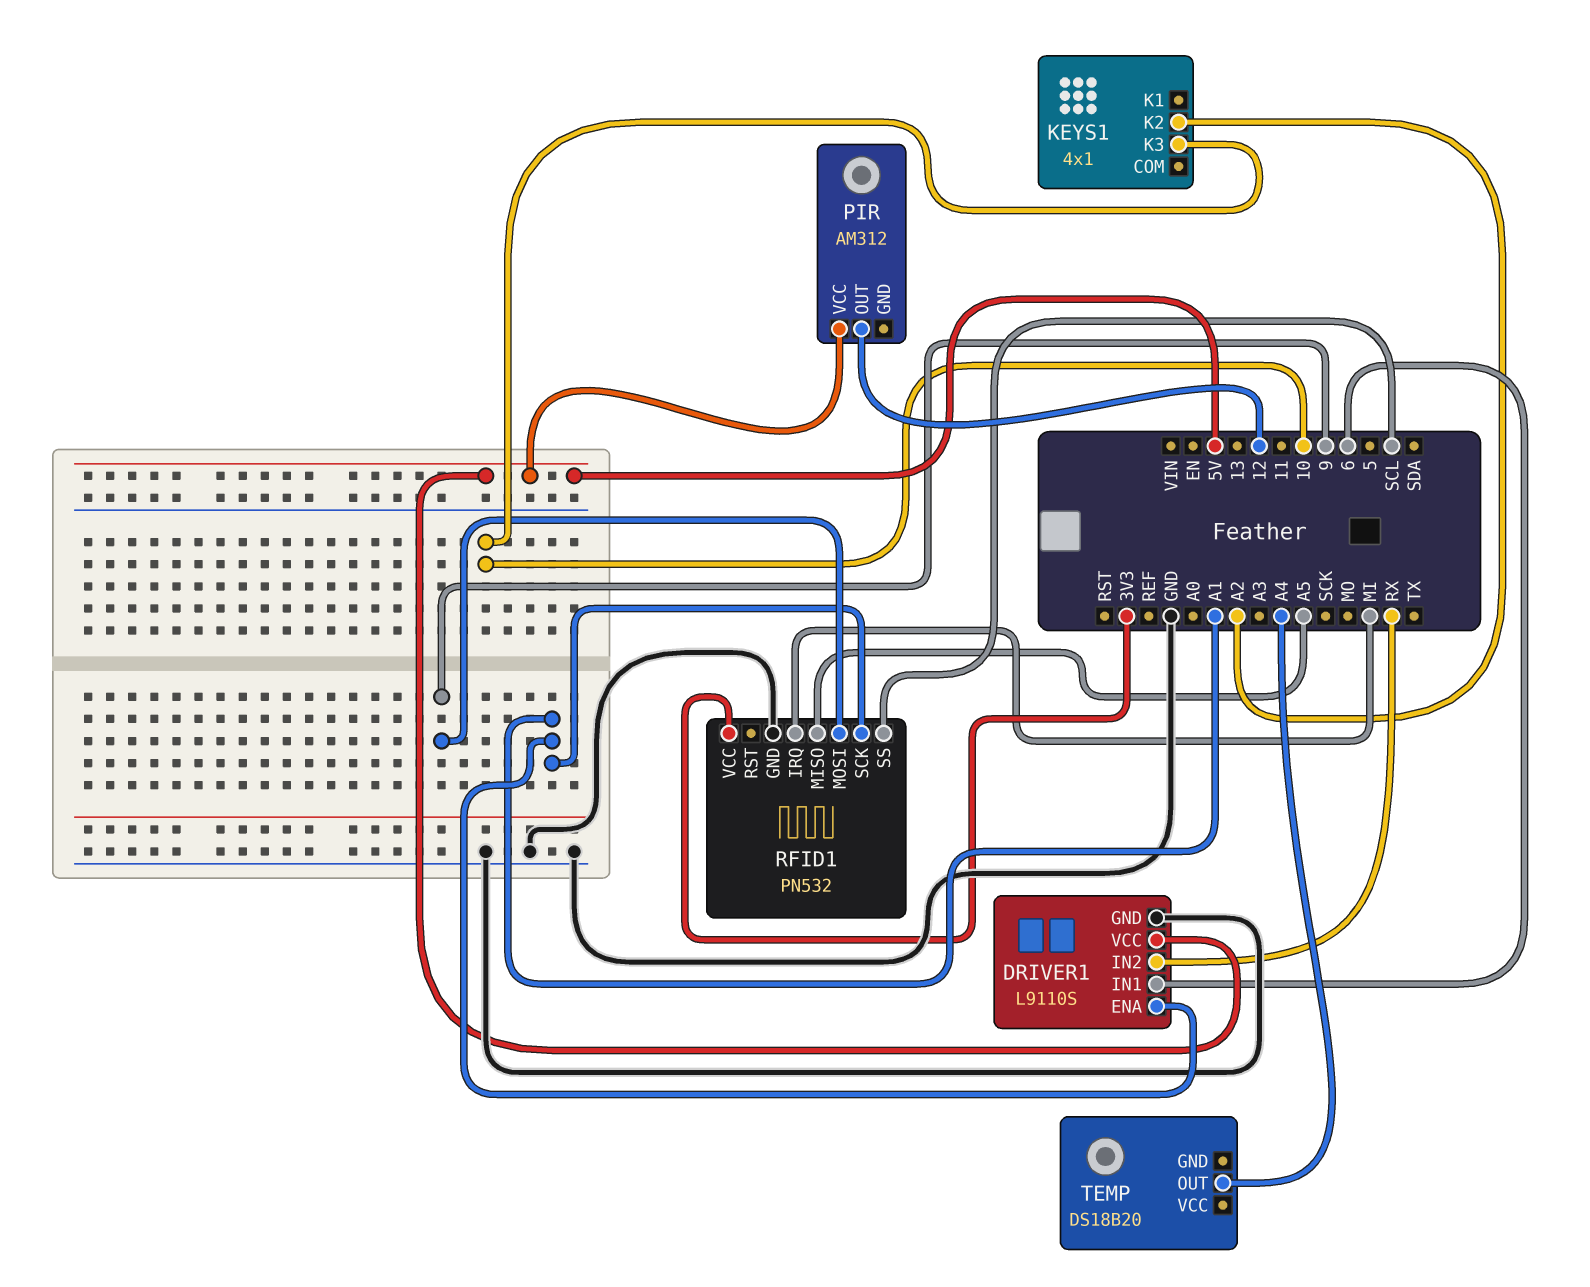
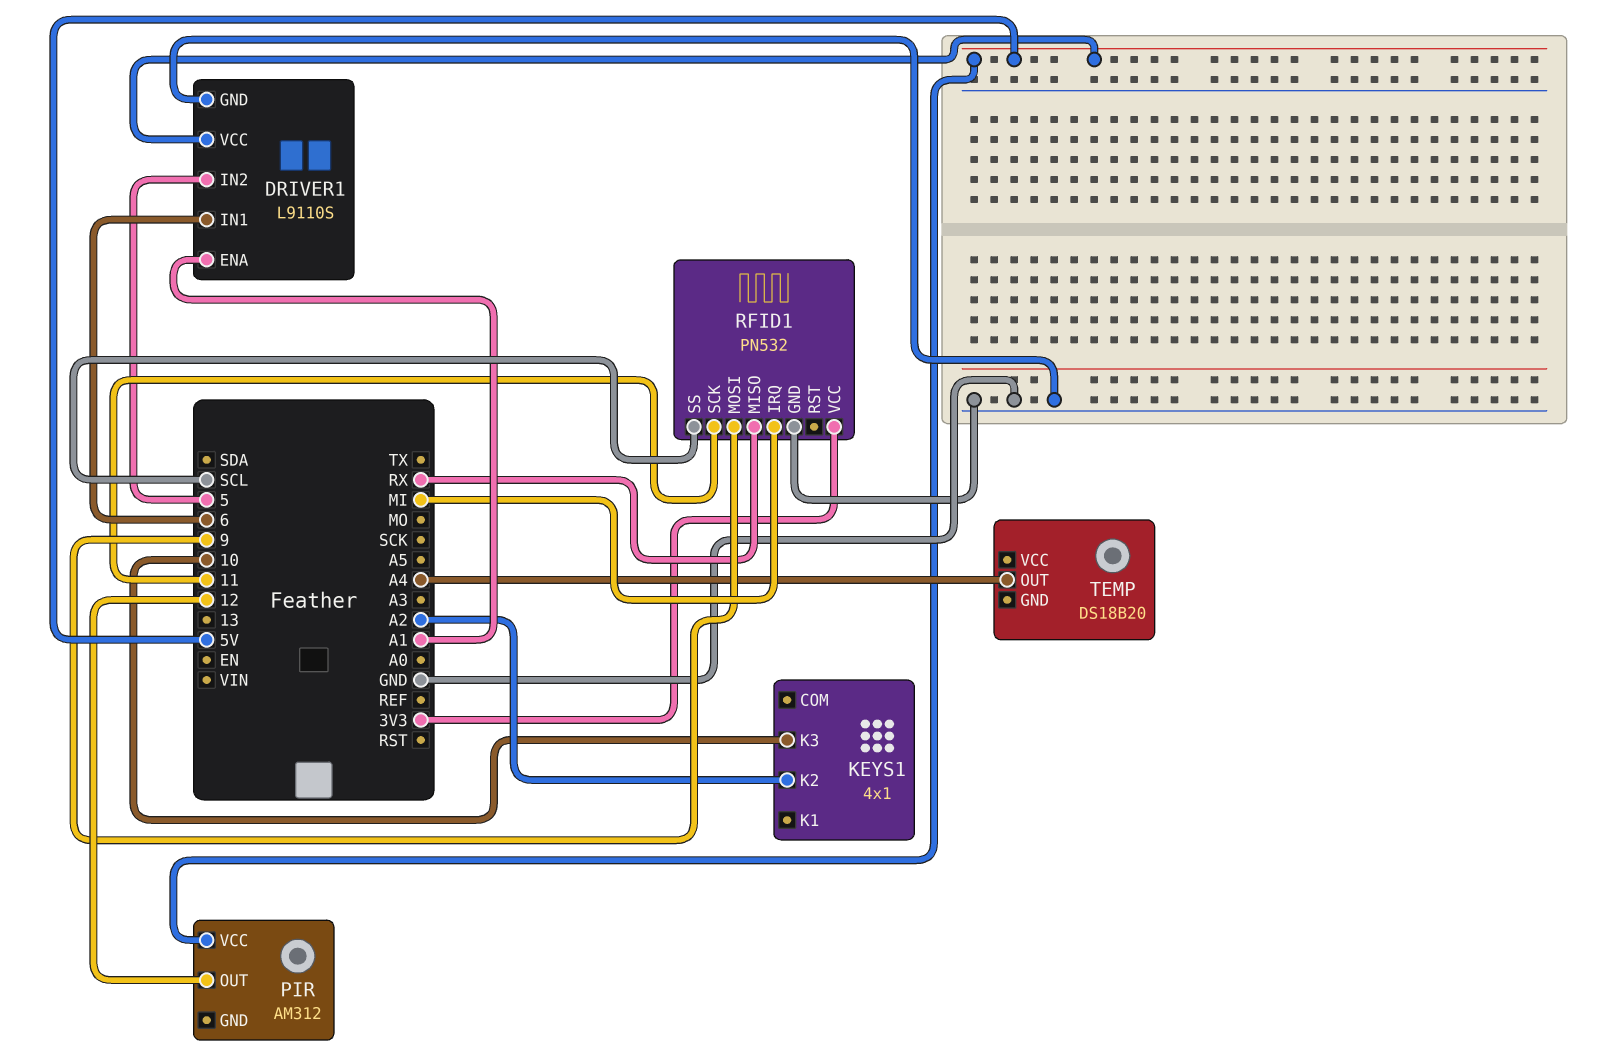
DRIVER1 pin IN2: RX -> 5
RFID1 pin MISO: A5 -> RX
RFID1 pin SCK: A1 -> 11

